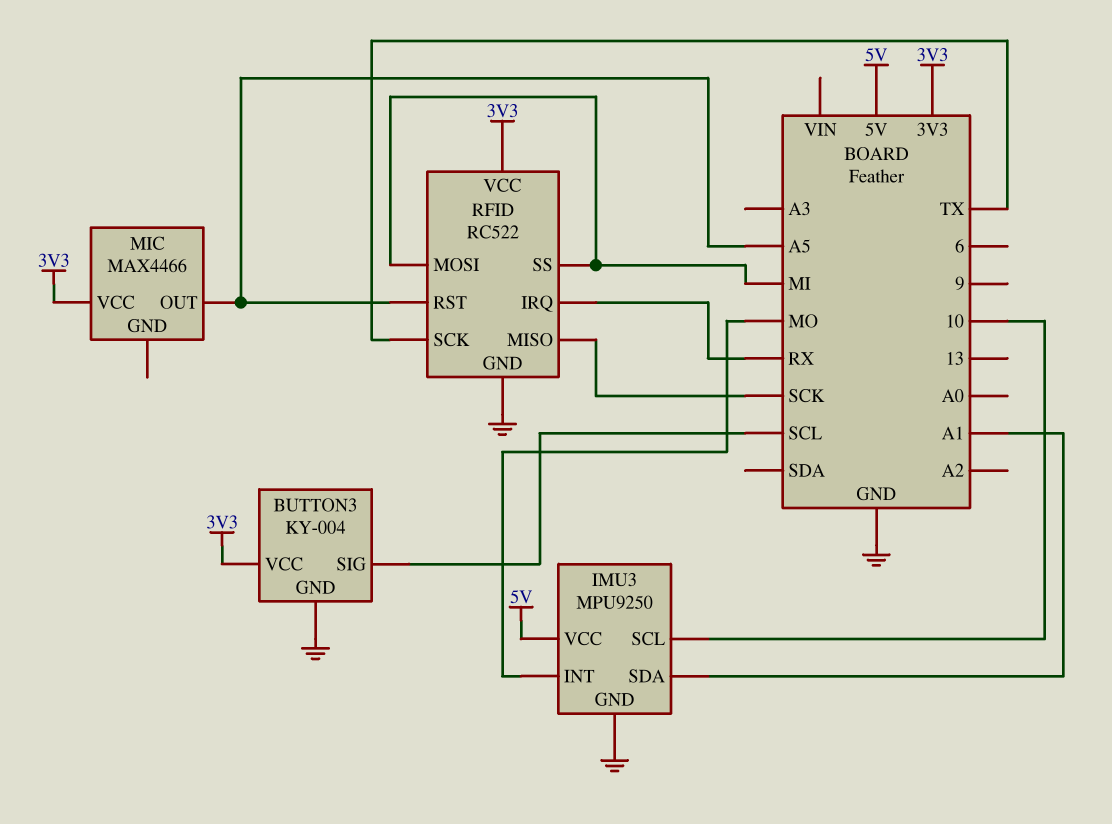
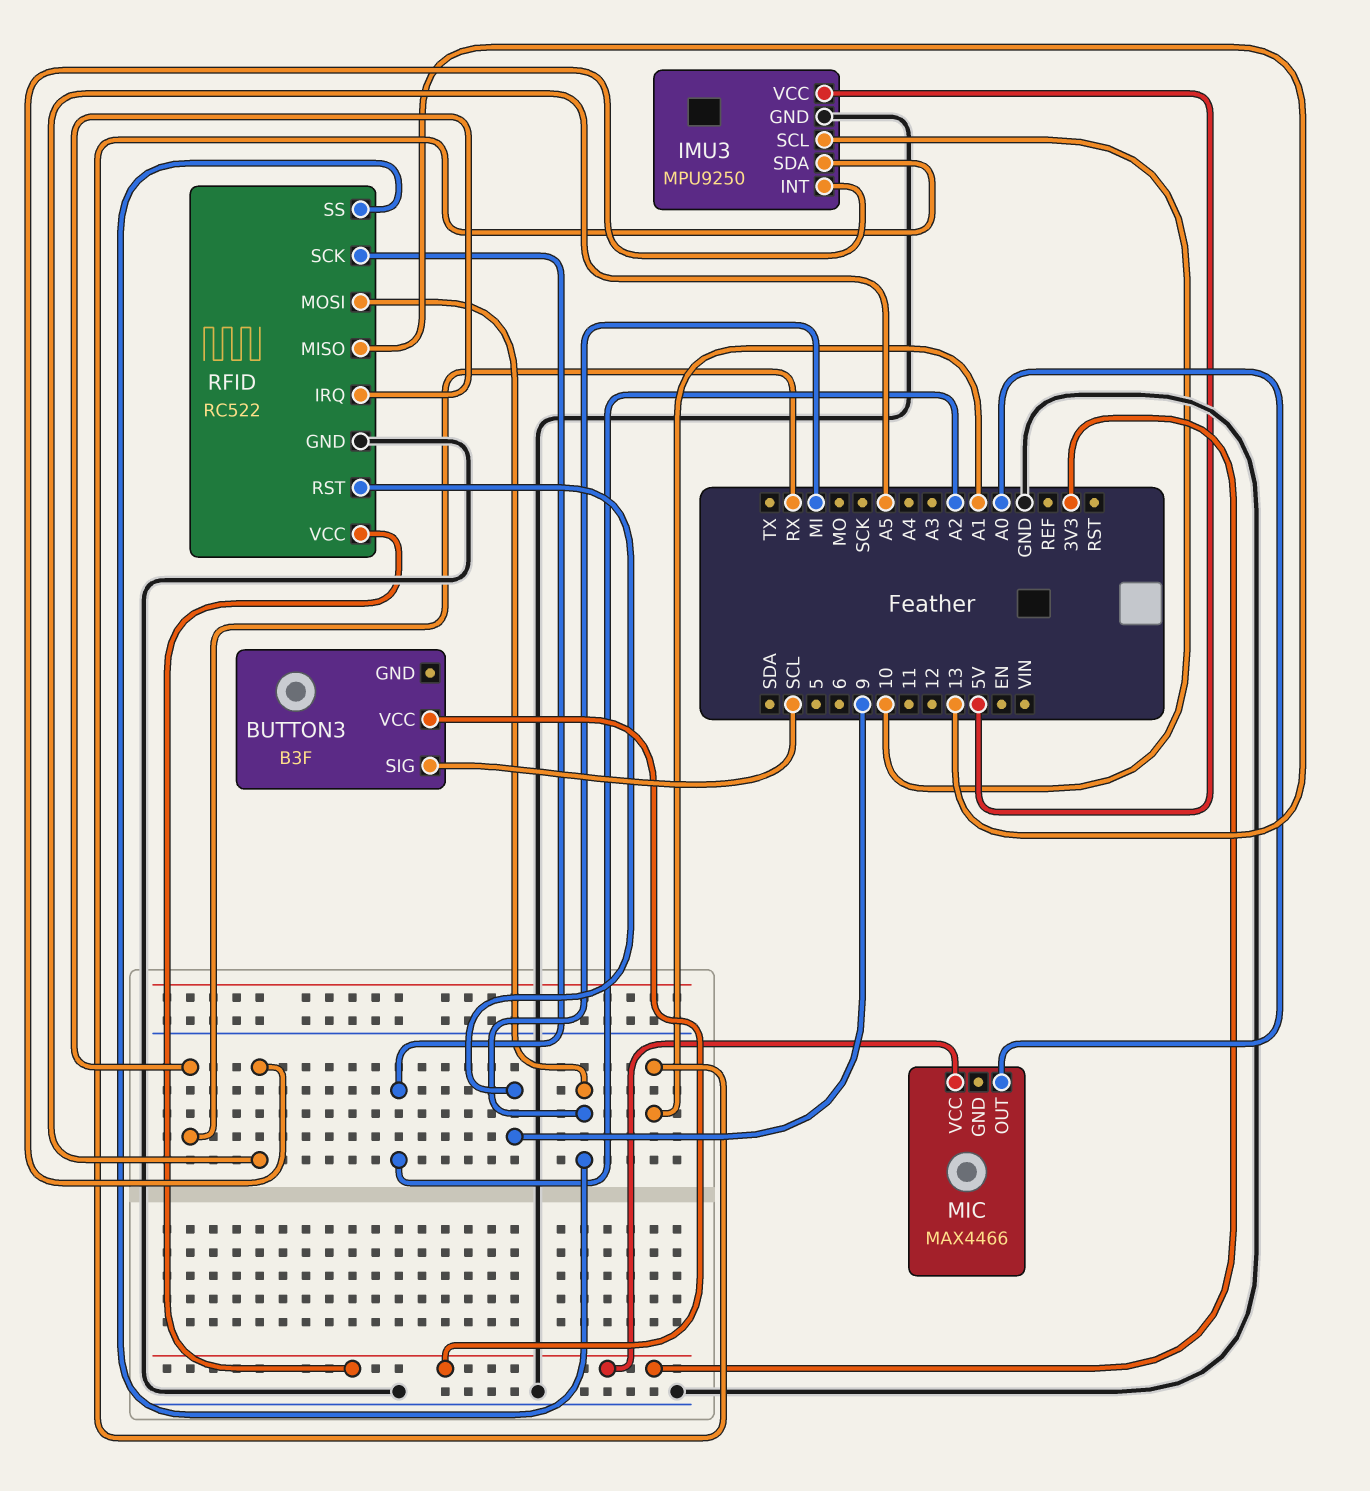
BUTTON3: KY-004 -> B3F
BUTTON3 pin GND: GND -> none
IMU3 pin INT: MO -> A5
MIC pin OUT: A5 -> A0
RFID pin MISO: SCK -> 13
RFID pin RST: A5 -> 9
RFID pin SCK: TX -> A2

